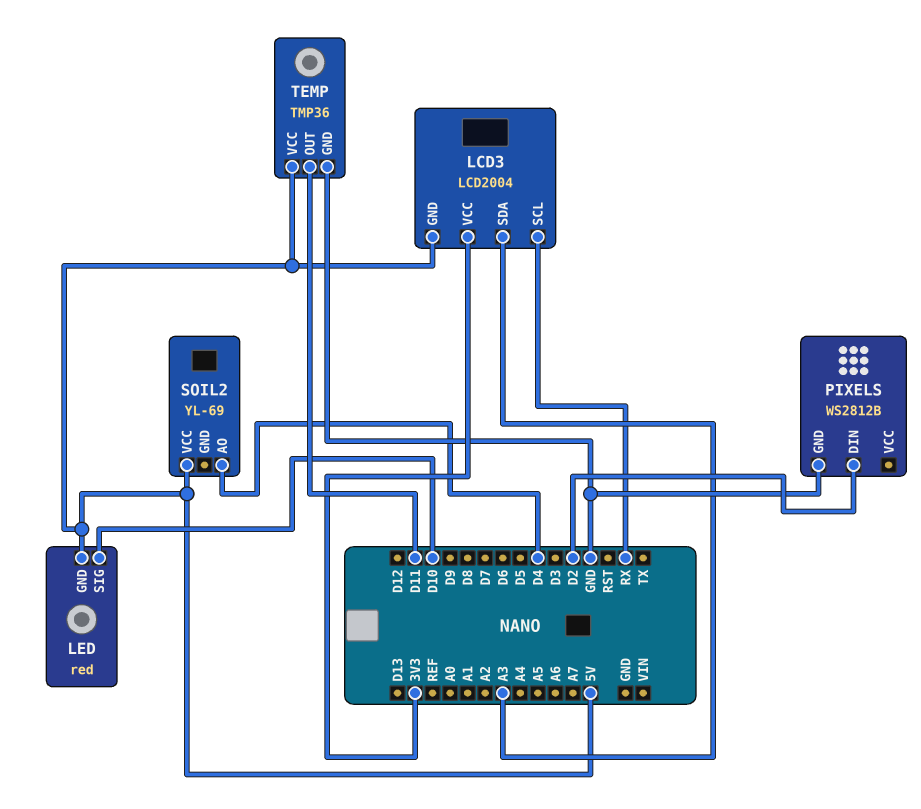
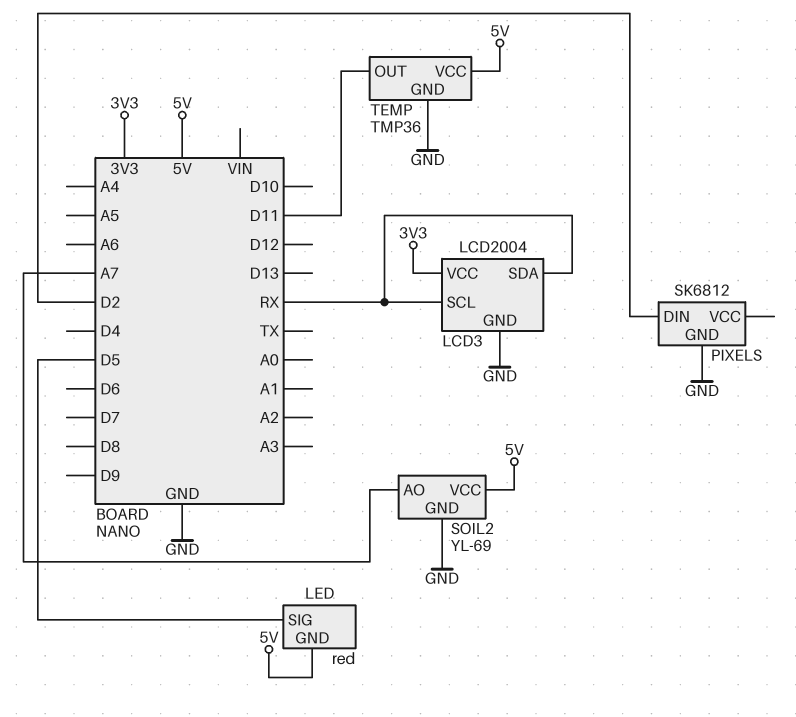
LCD3 pin GND: 5V -> GND
LCD3 pin SDA: A3 -> RX
LED pin SIG: D10 -> D5
PIXELS: WS2812B -> SK6812
SOIL2 pin AO: D4 -> A7
SOIL2 pin GND: none -> GND

